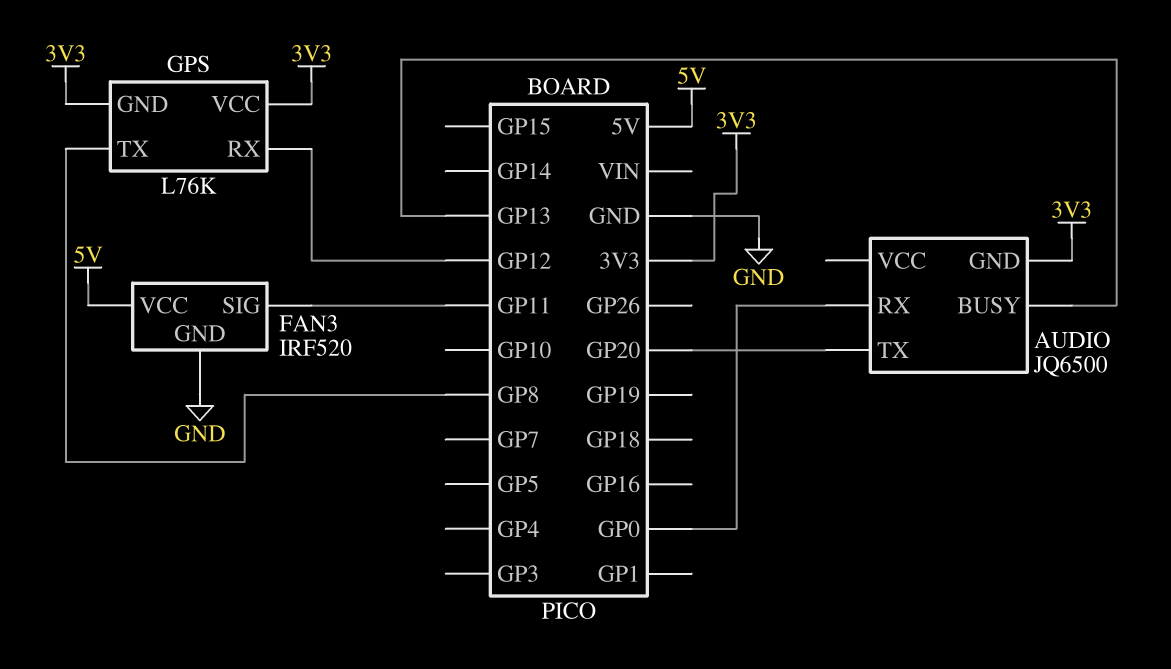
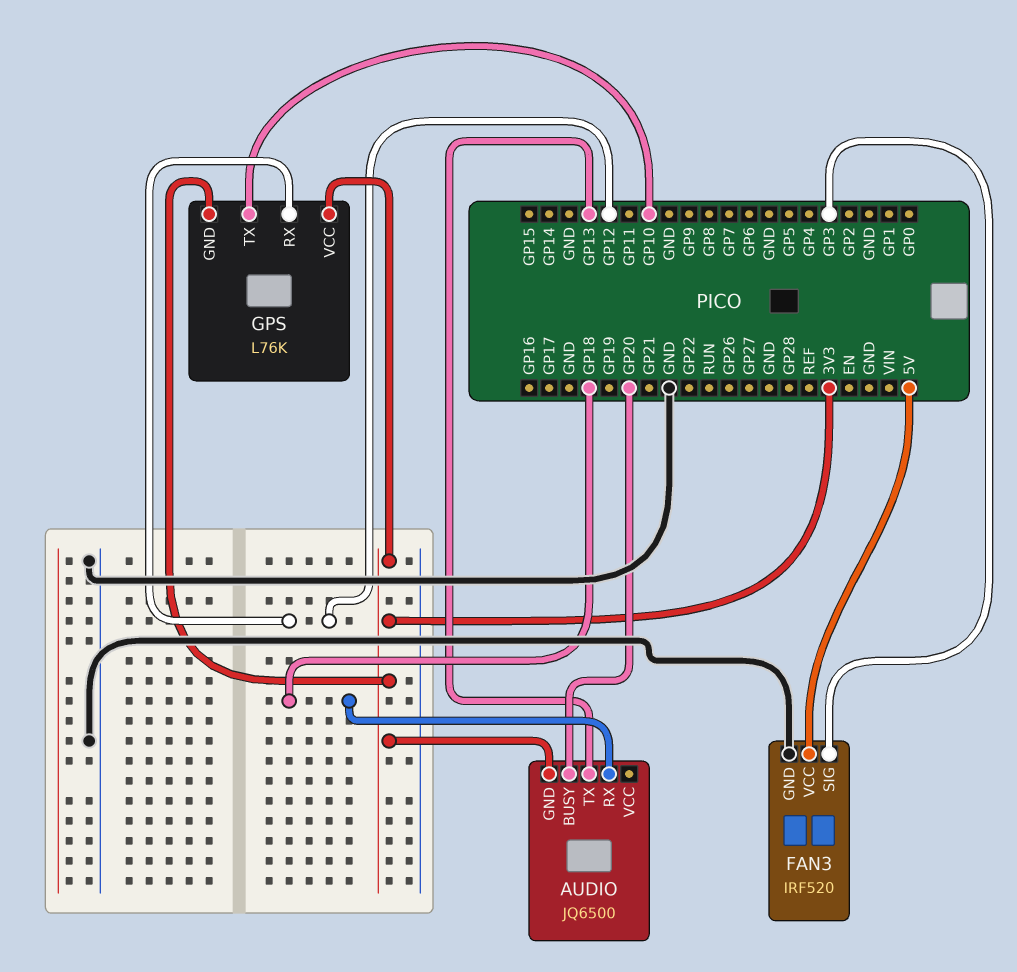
AUDIO pin BUSY: GP13 -> GP20
AUDIO pin RX: GP0 -> GP18
AUDIO pin TX: GP20 -> GP13
FAN3 pin SIG: GP11 -> GP3
GPS pin TX: GP8 -> GP10

